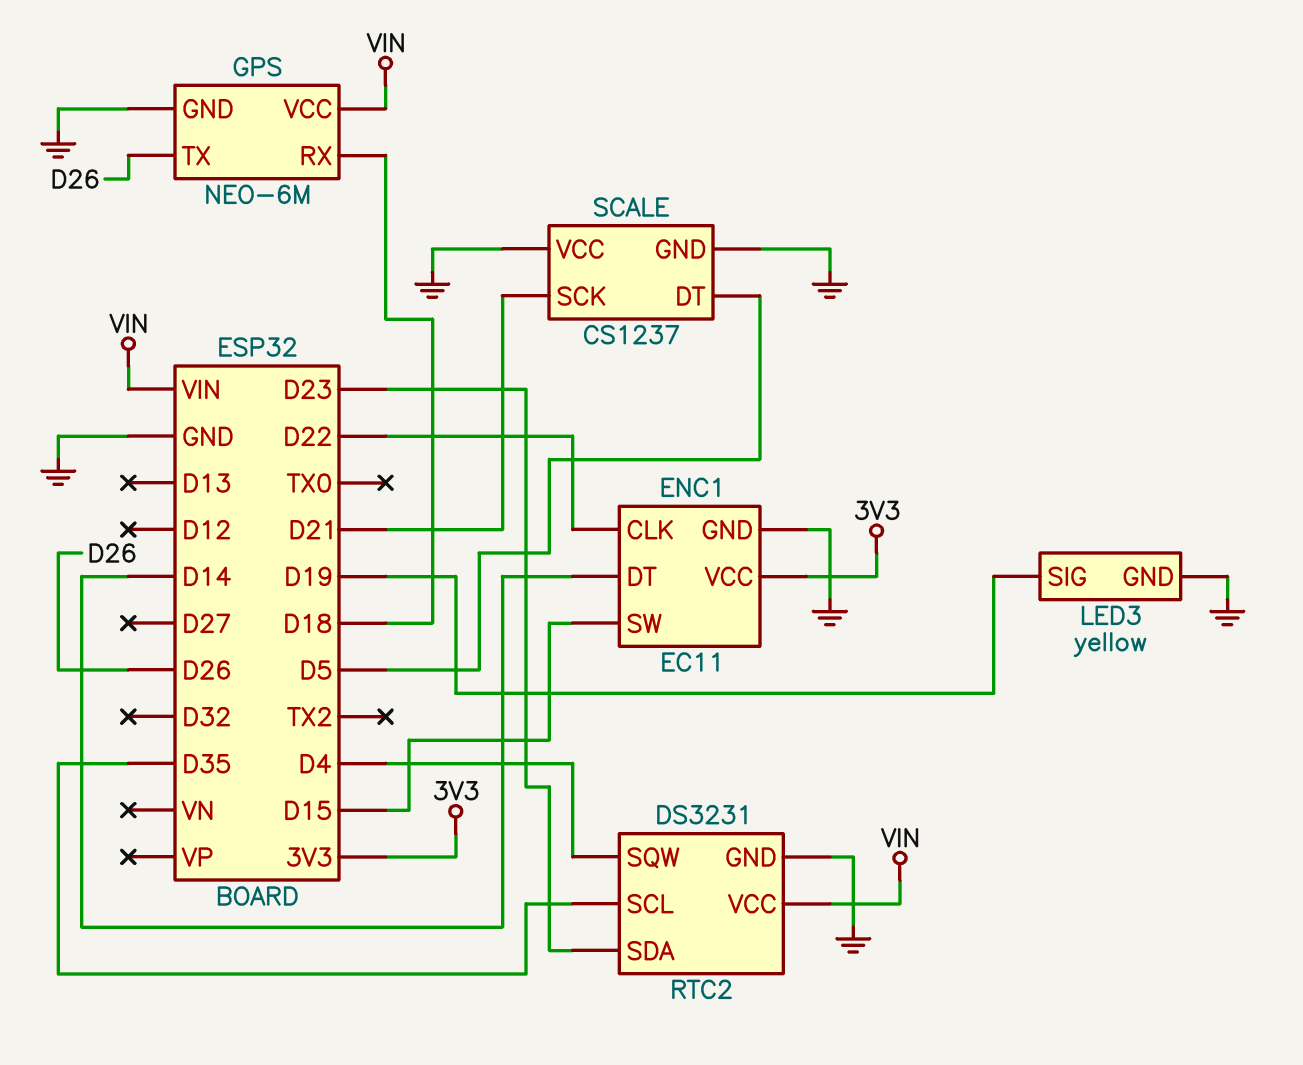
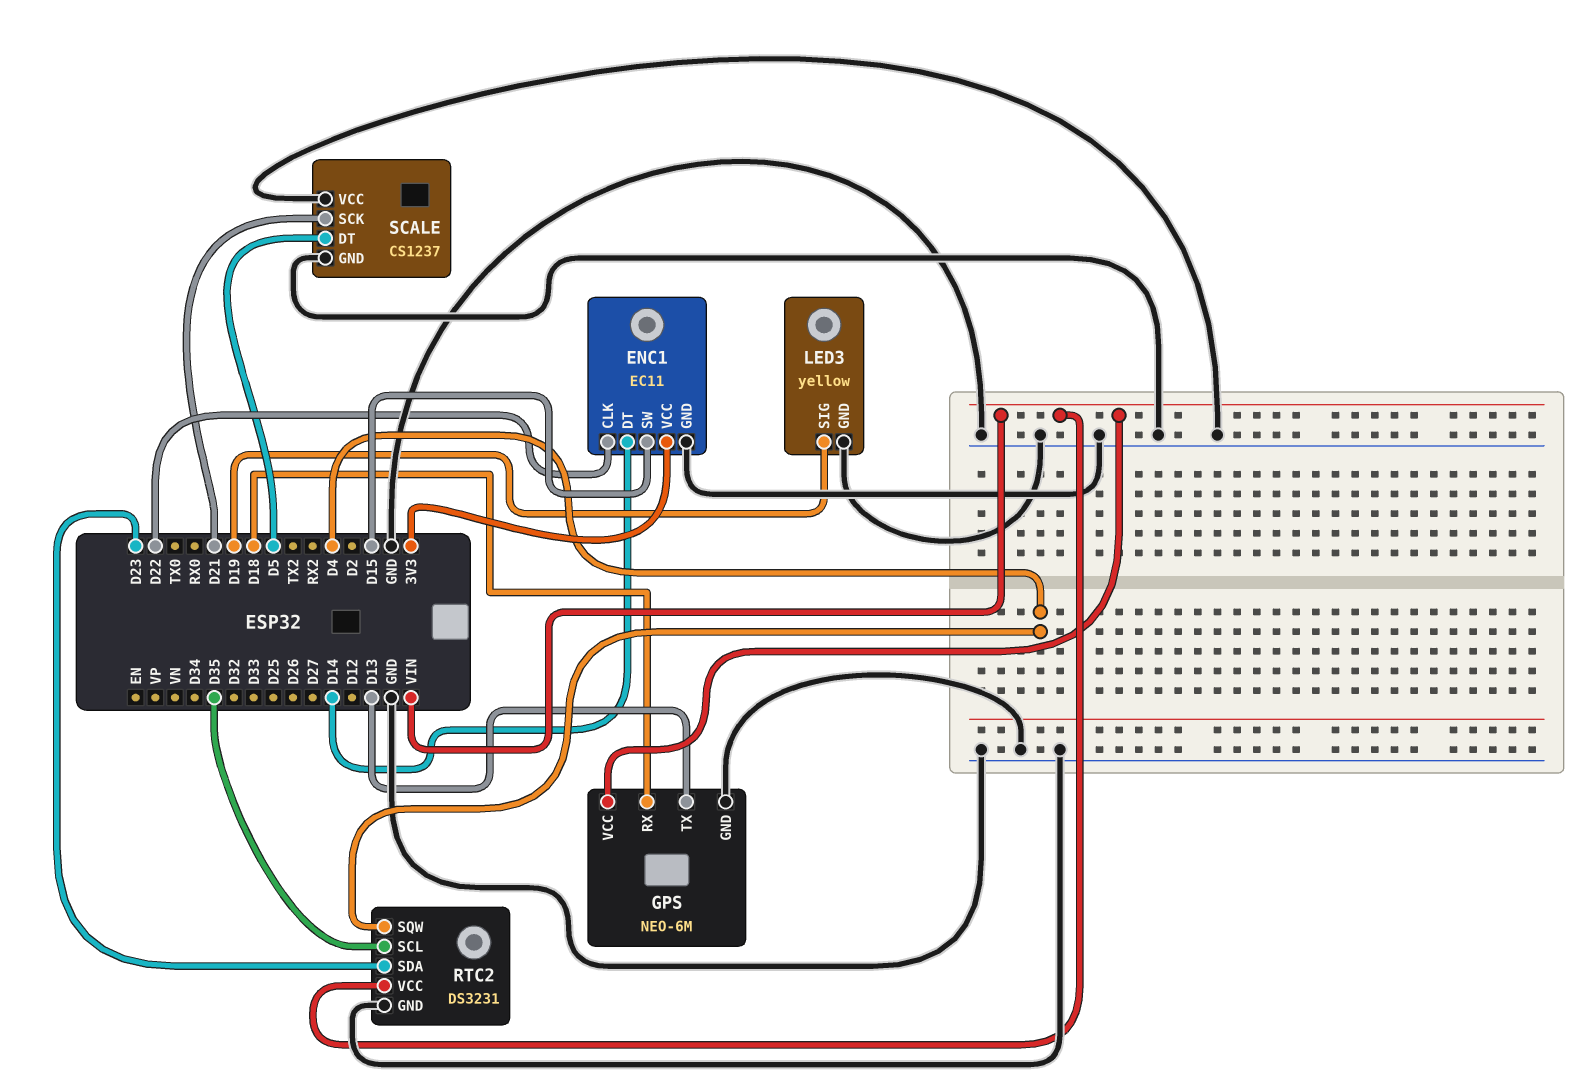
GPS pin TX: D26 -> D13

